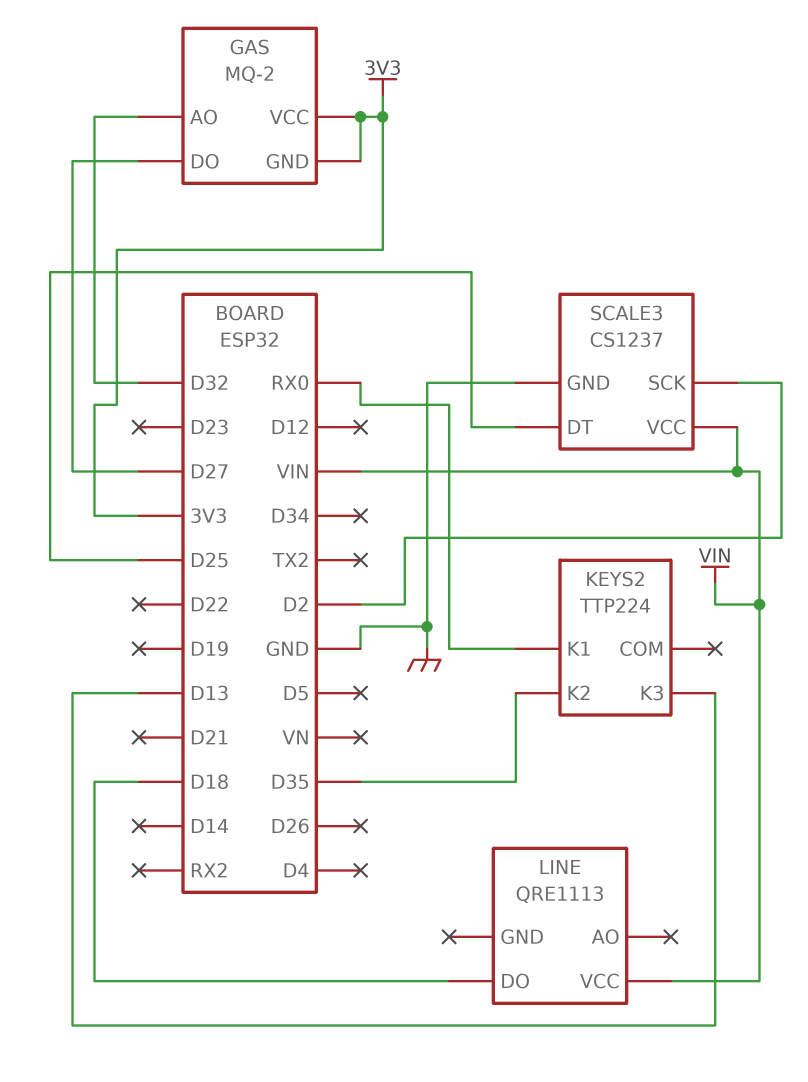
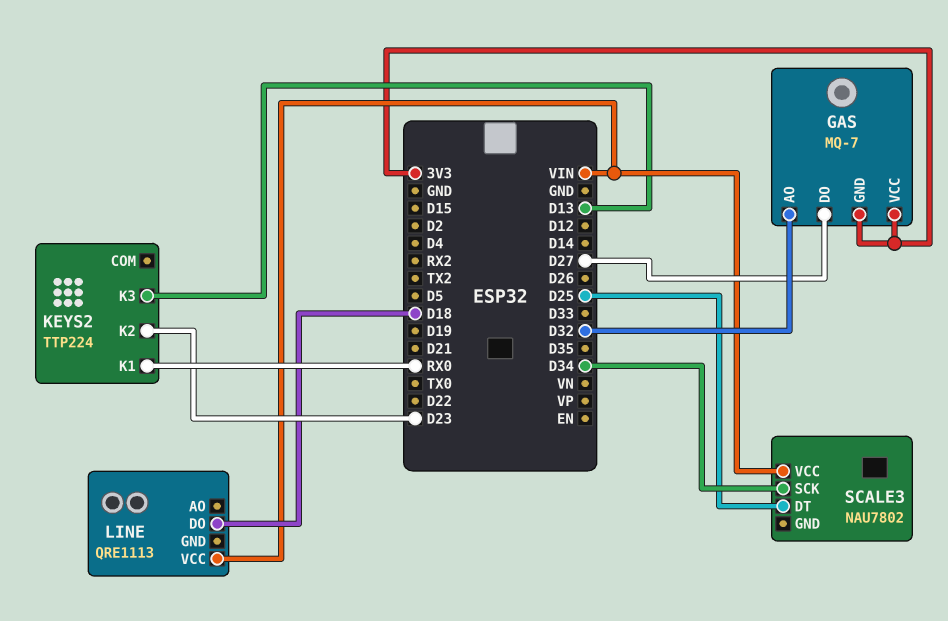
GAS: MQ-2 -> MQ-7
KEYS2 pin K2: D35 -> D23
SCALE3: CS1237 -> NAU7802
SCALE3 pin GND: GND -> none
SCALE3 pin SCK: D2 -> D34

